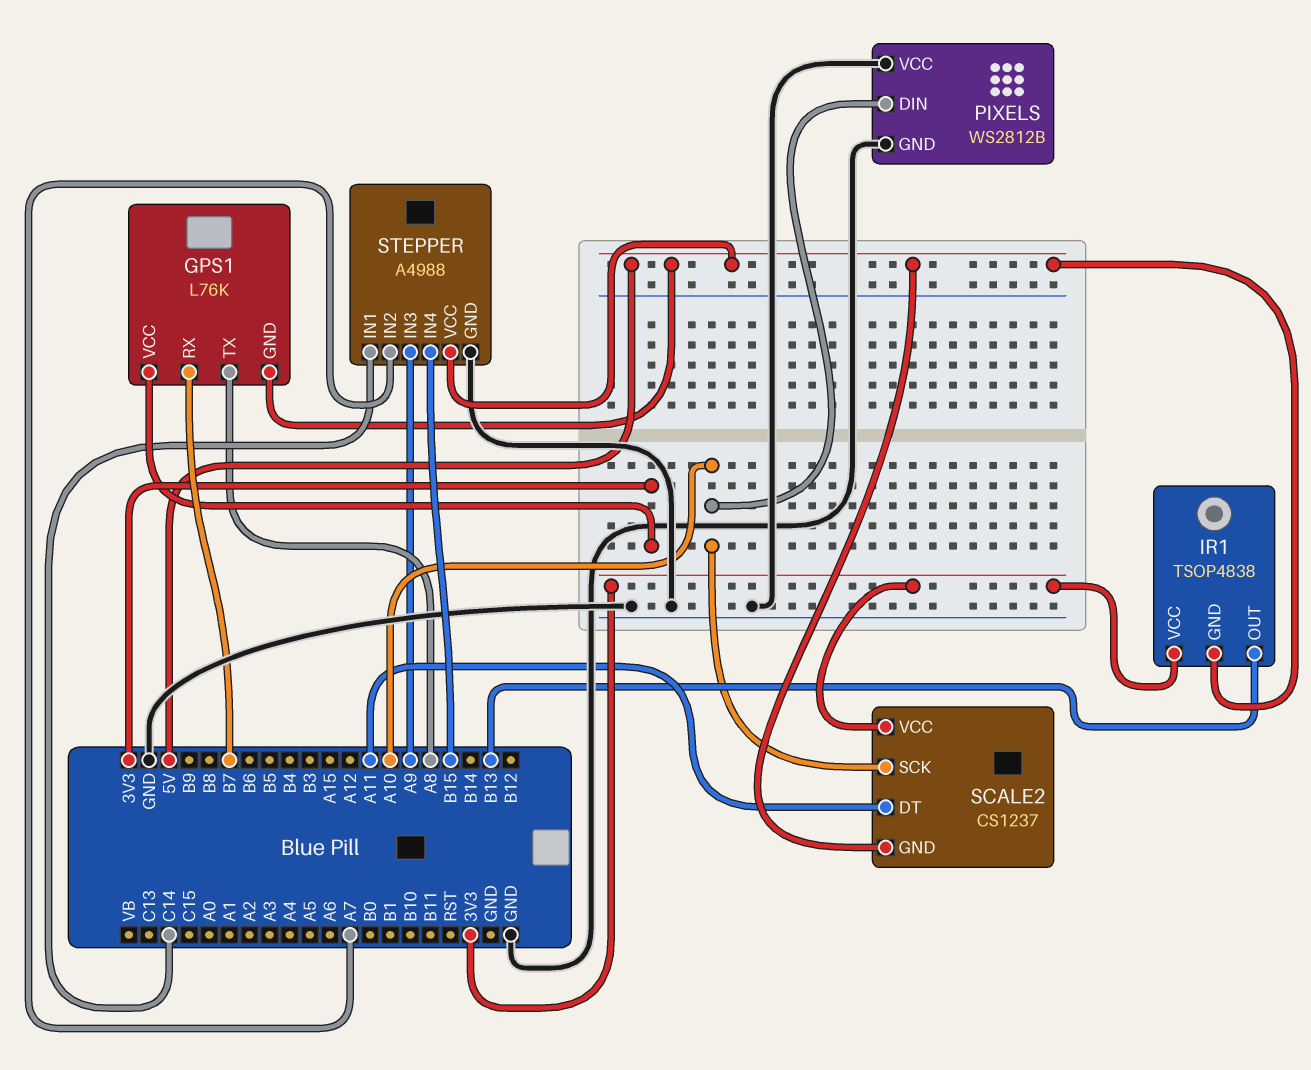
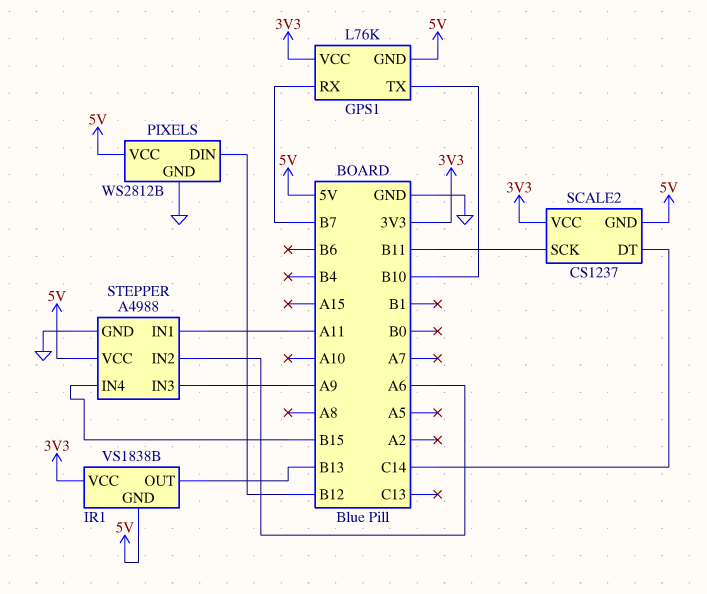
GPS1 pin TX: A8 -> B10
IR1: TSOP4838 -> VS1838B
PIXELS pin DIN: A10 -> B12
PIXELS pin VCC: GND -> 5V
SCALE2 pin DT: A11 -> C14
SCALE2 pin SCK: A10 -> B11
STEPPER pin IN1: C14 -> A11
STEPPER pin IN2: A7 -> A6

